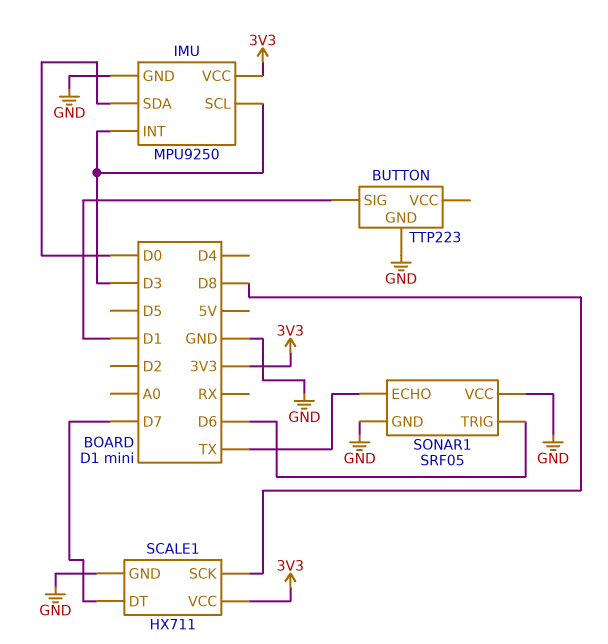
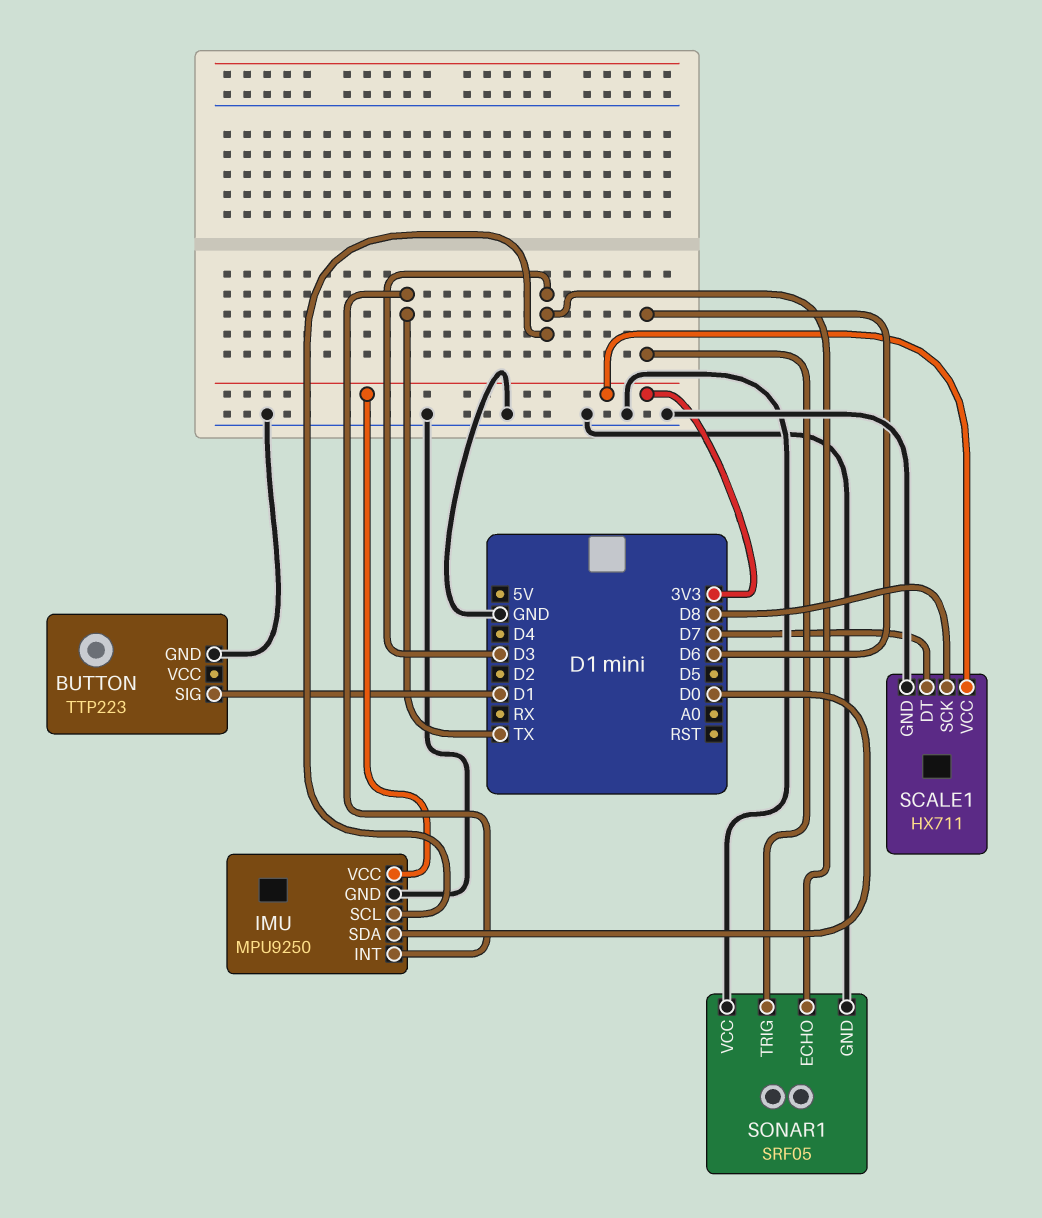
IMU pin INT: D3 -> TX
SONAR1 pin ECHO: TX -> D3

